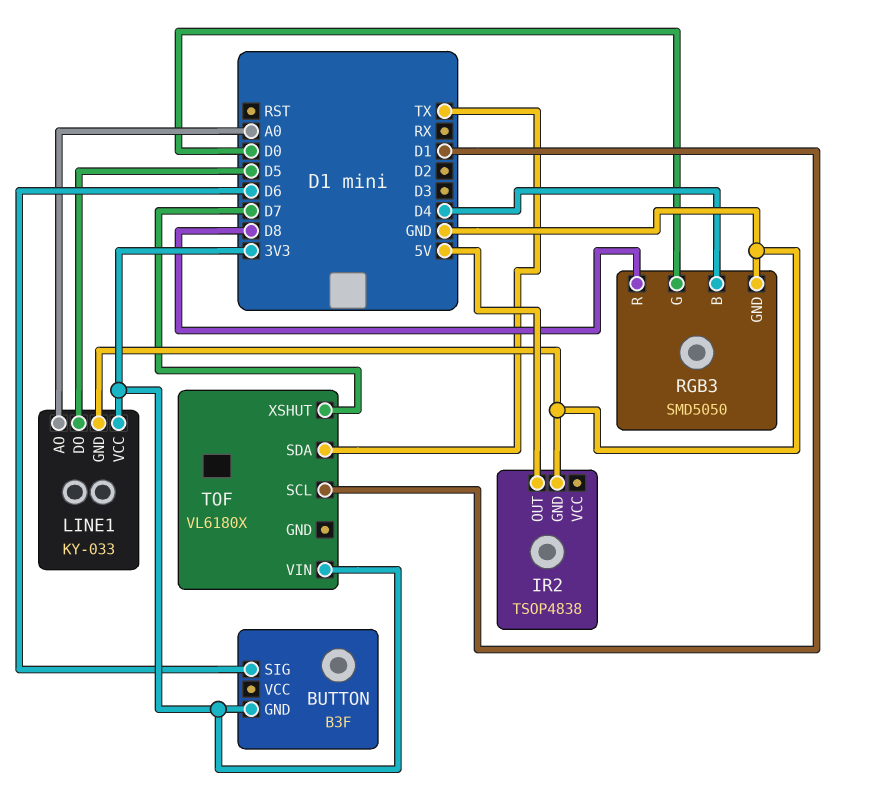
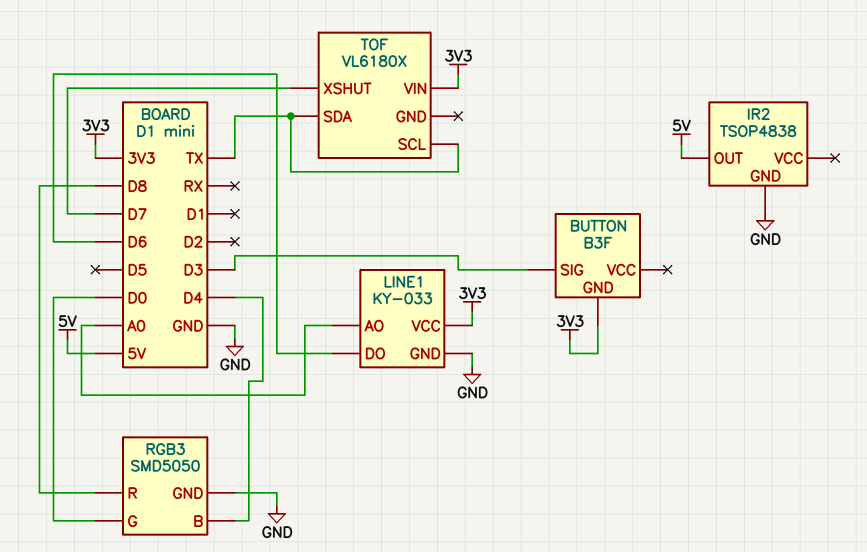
BUTTON pin SIG: D6 -> D3
LINE1 pin DO: D5 -> D6
TOF pin SCL: D1 -> TX

